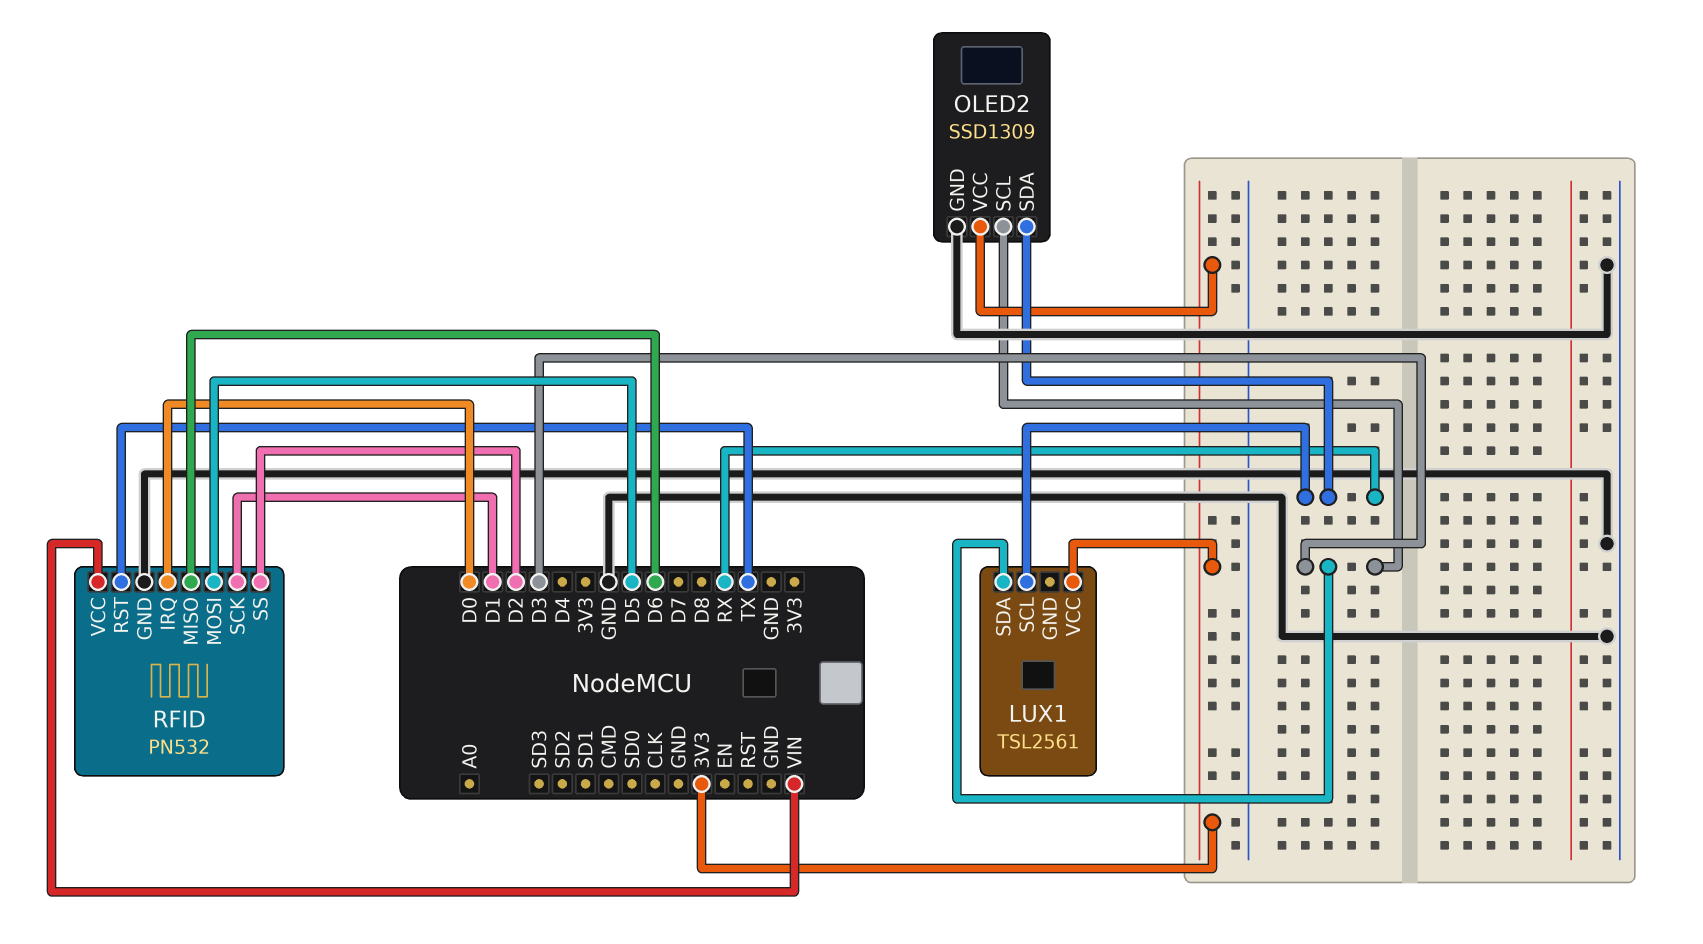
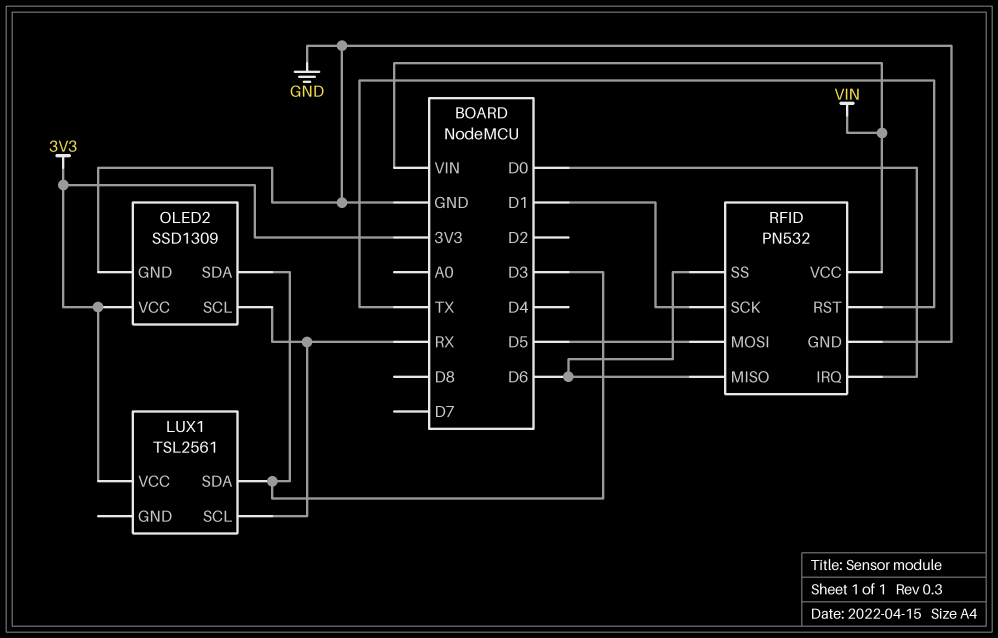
OLED2 pin SCL: D3 -> RX
OLED2 pin SDA: RX -> D3
RFID pin SS: D2 -> D6

